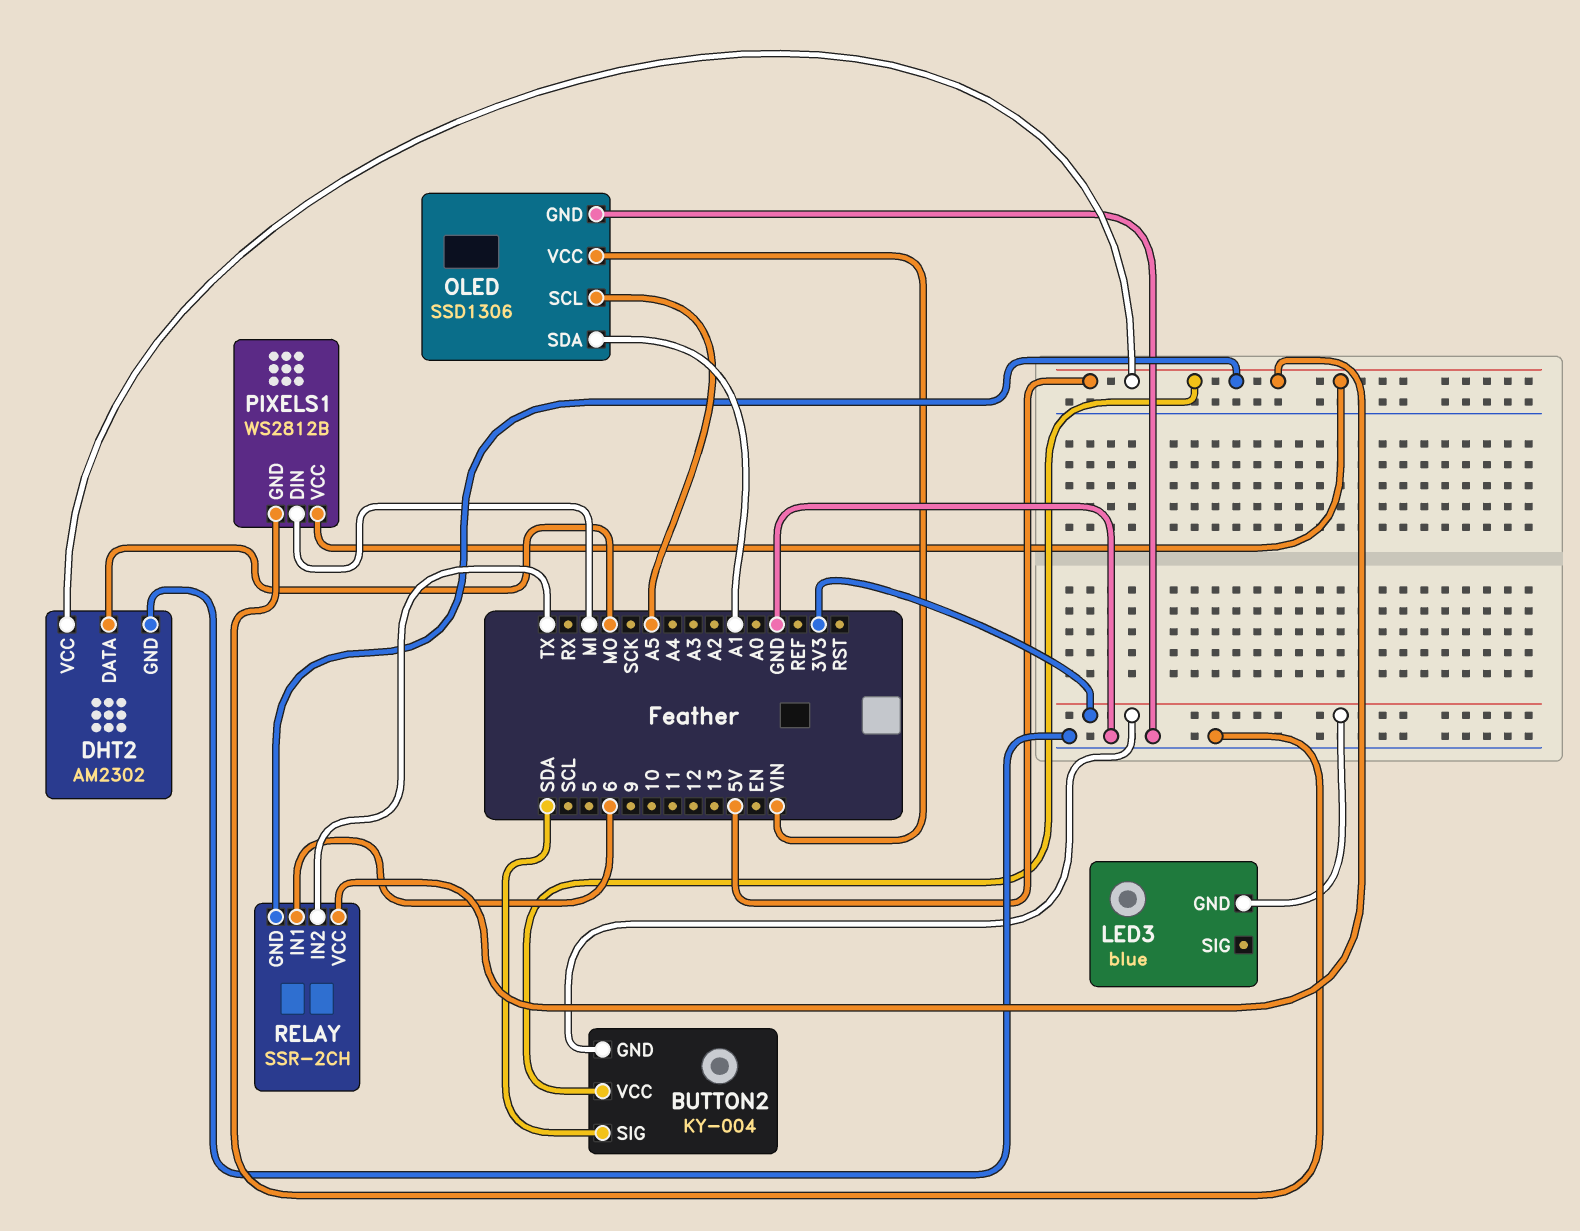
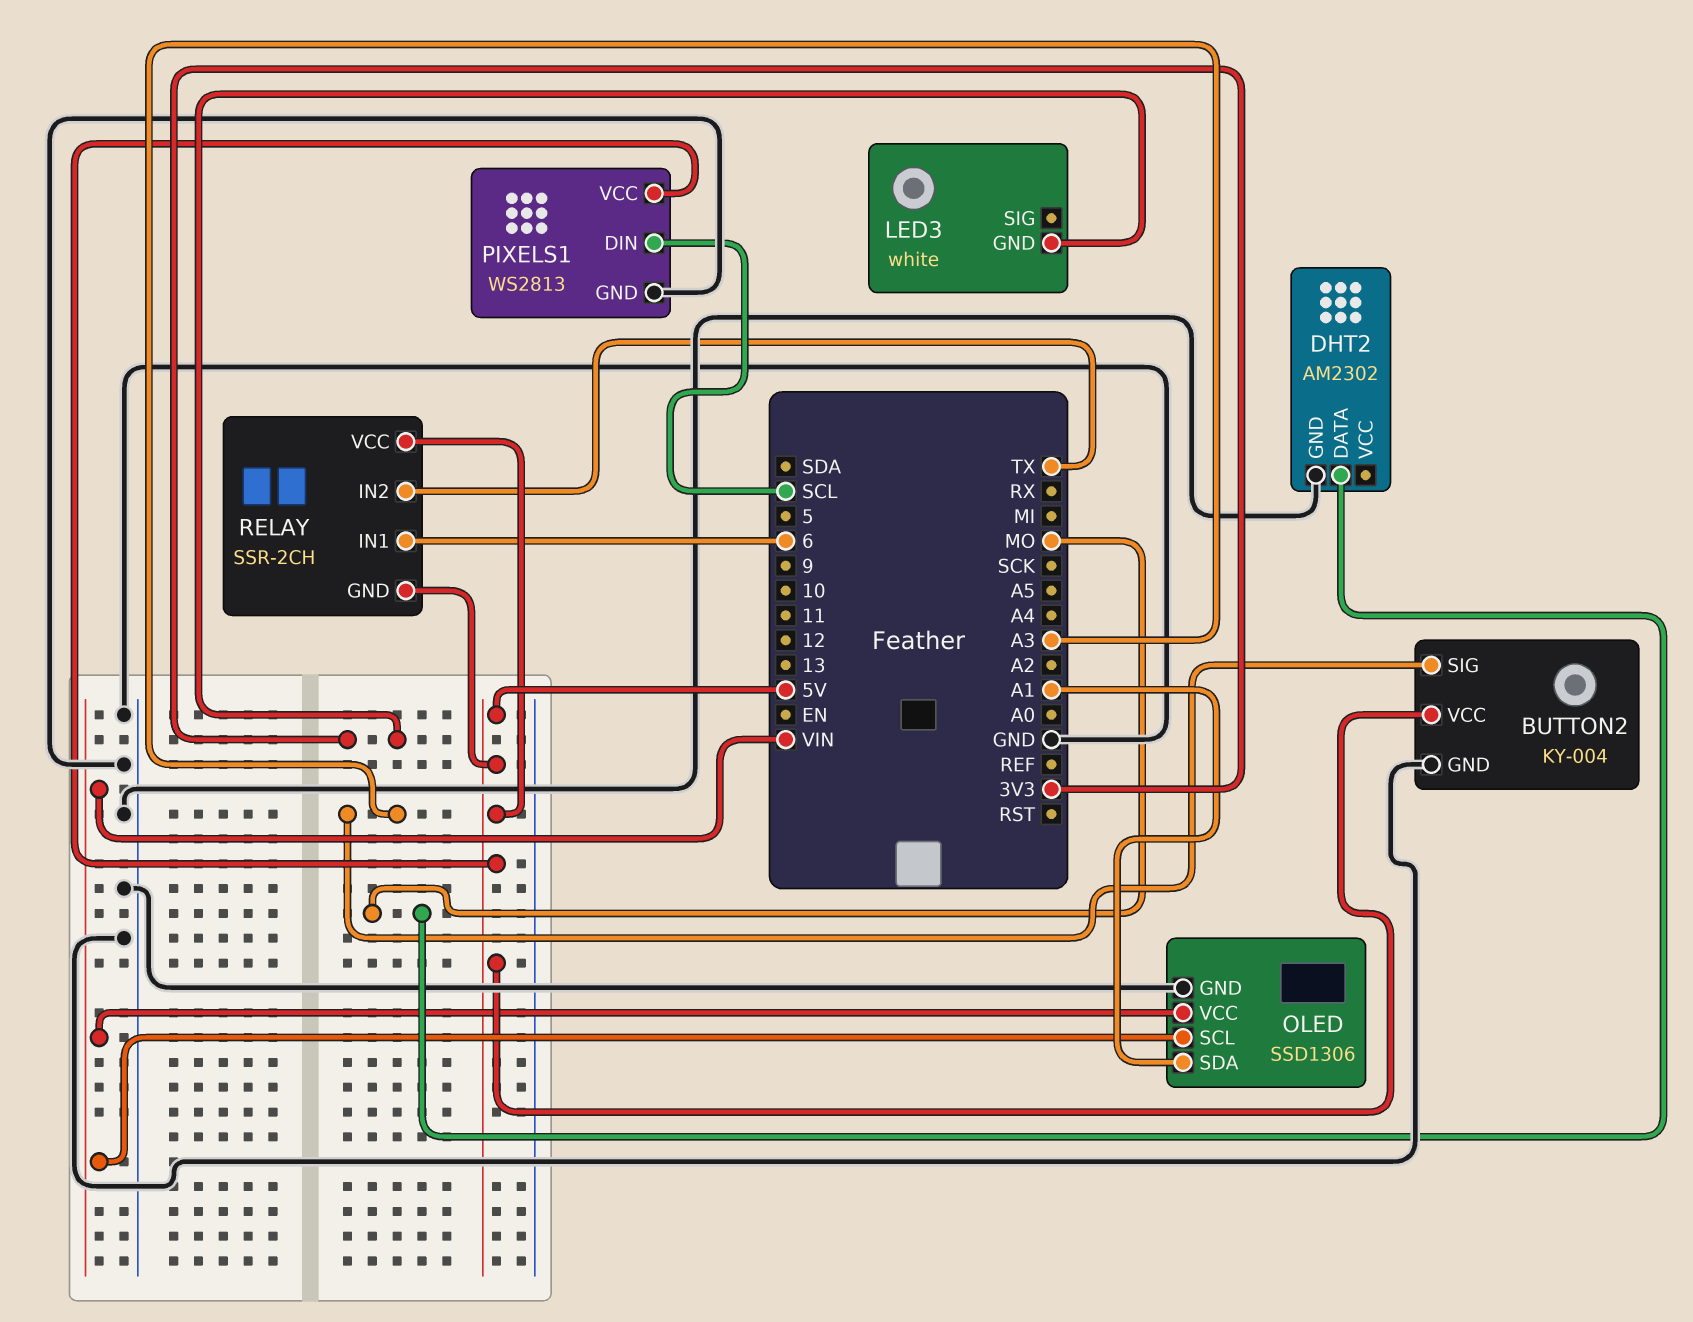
BUTTON2 pin GND: 3V3 -> GND
BUTTON2 pin SIG: SDA -> A3
DHT2 pin VCC: 5V -> none
LED3: blue -> white
OLED pin SCL: A5 -> VIN
PIXELS1: WS2812B -> WS2813
PIXELS1 pin DIN: MI -> SCL

